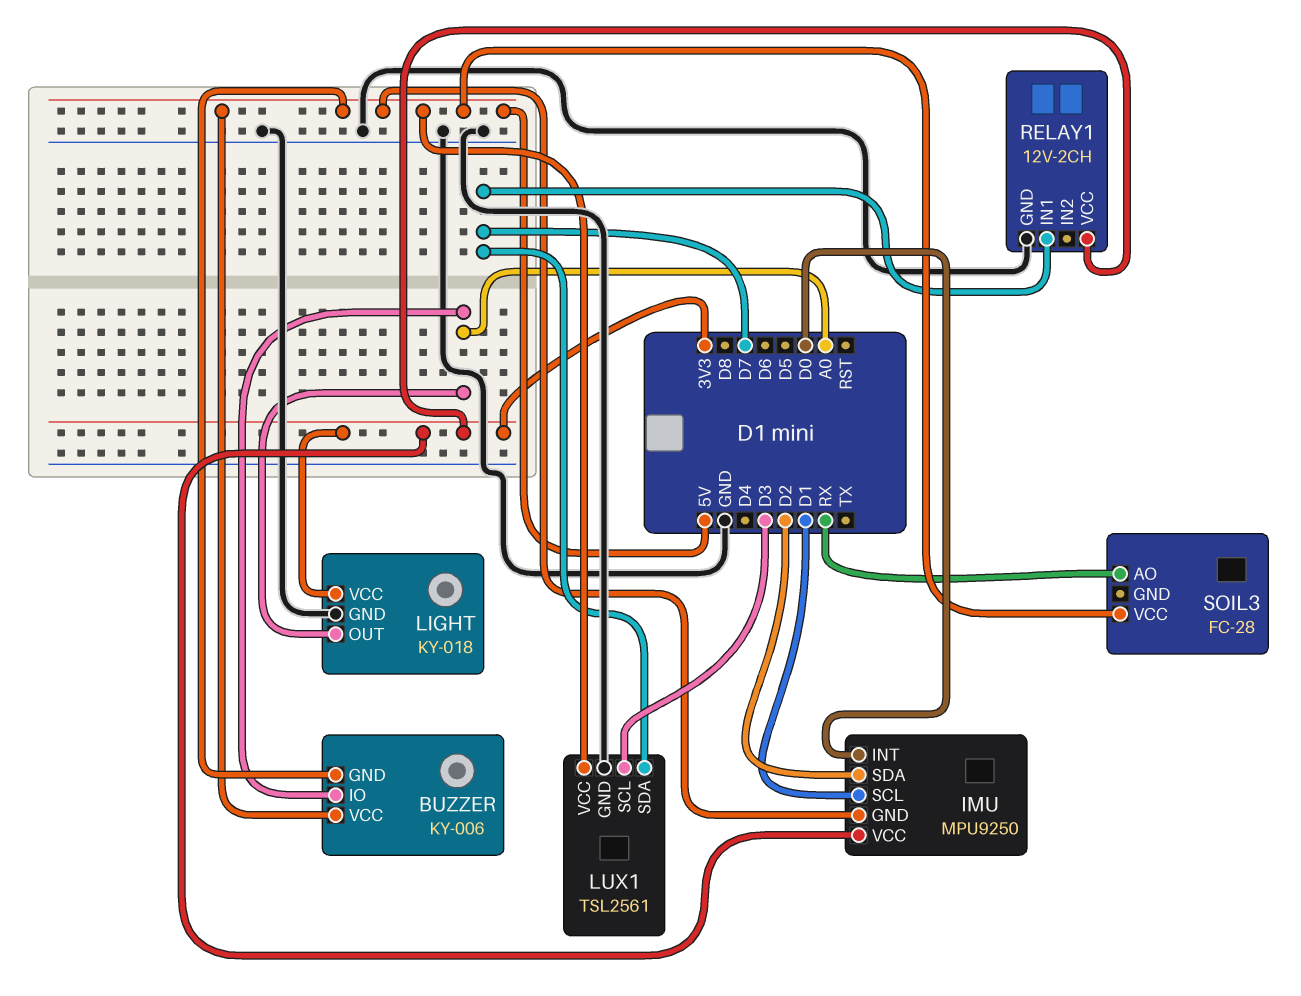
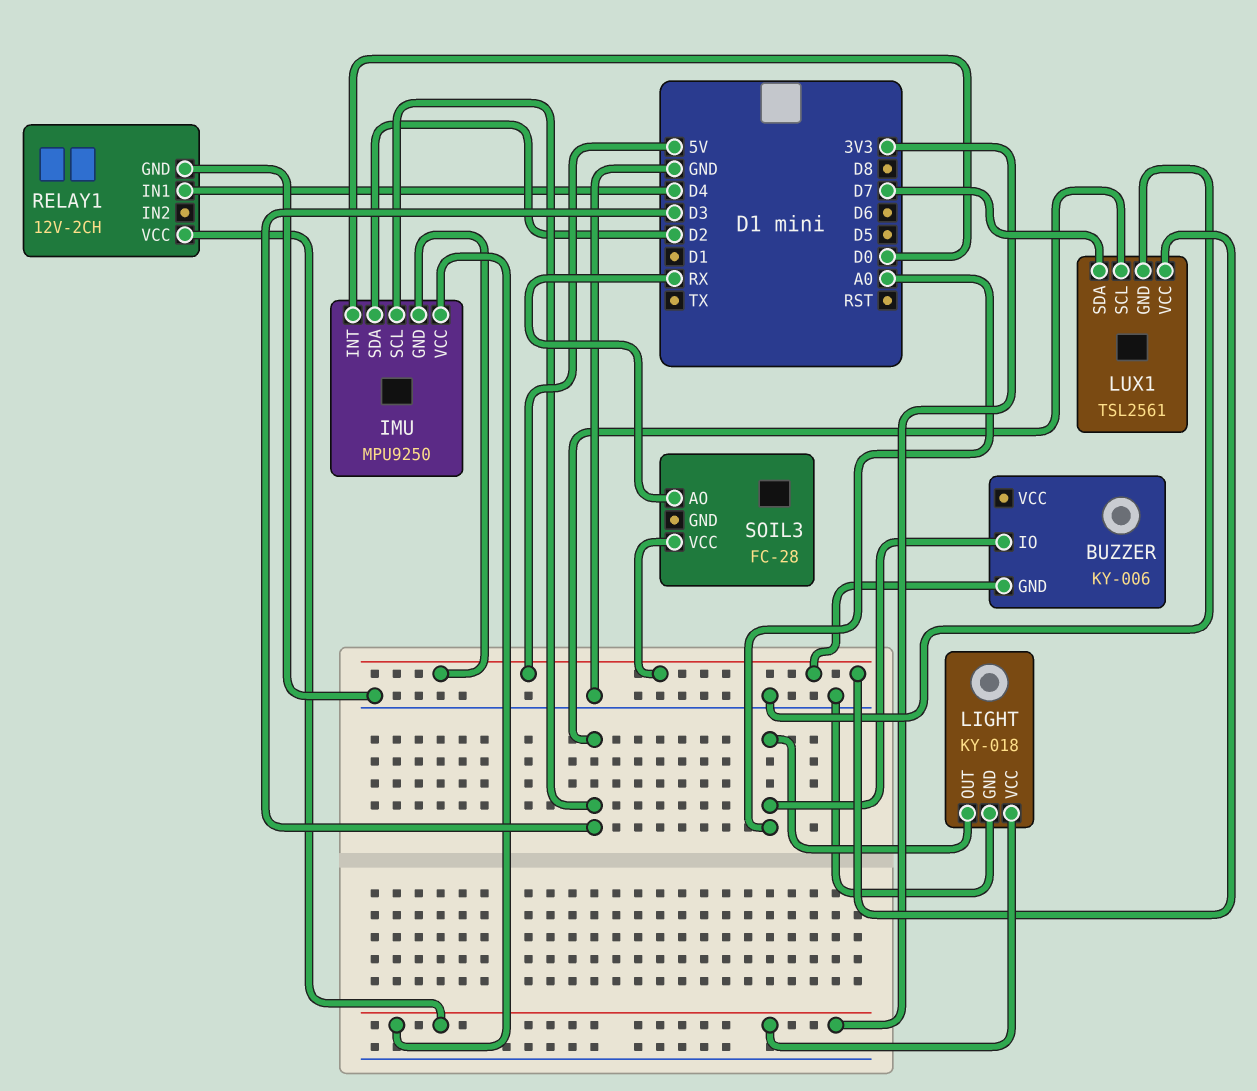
BUZZER pin VCC: 5V -> none
IMU pin SCL: D1 -> D3
RELAY1 pin IN1: D7 -> D4

